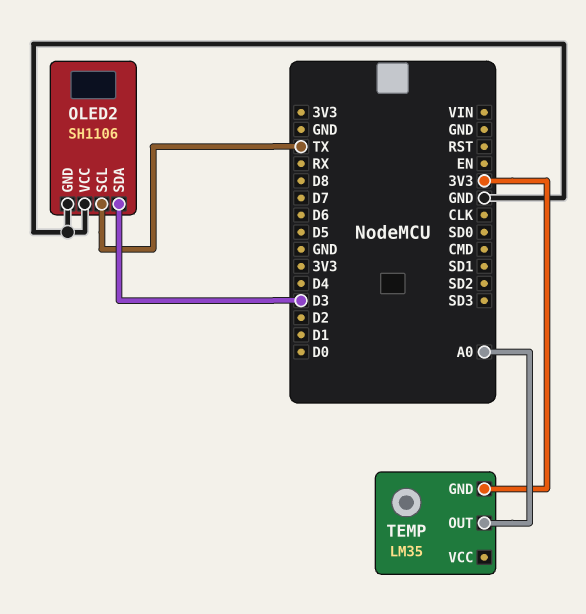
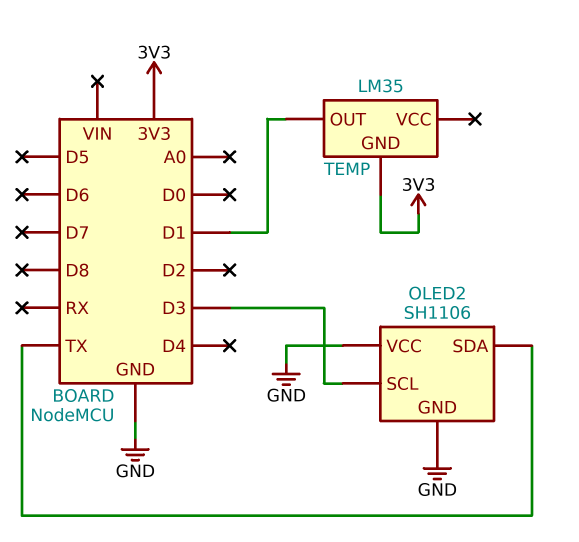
OLED2 pin SCL: TX -> D3
OLED2 pin SDA: D3 -> TX
TEMP pin OUT: A0 -> D1

